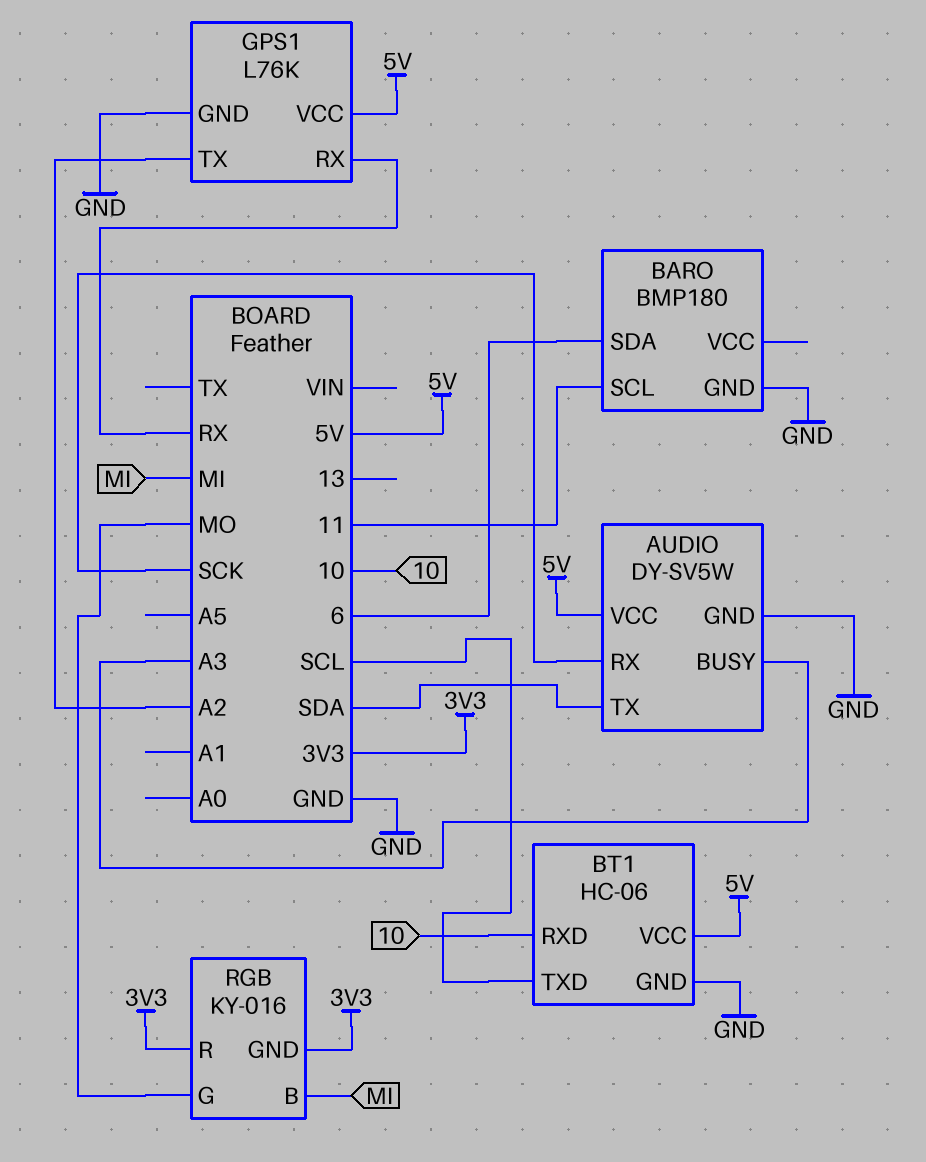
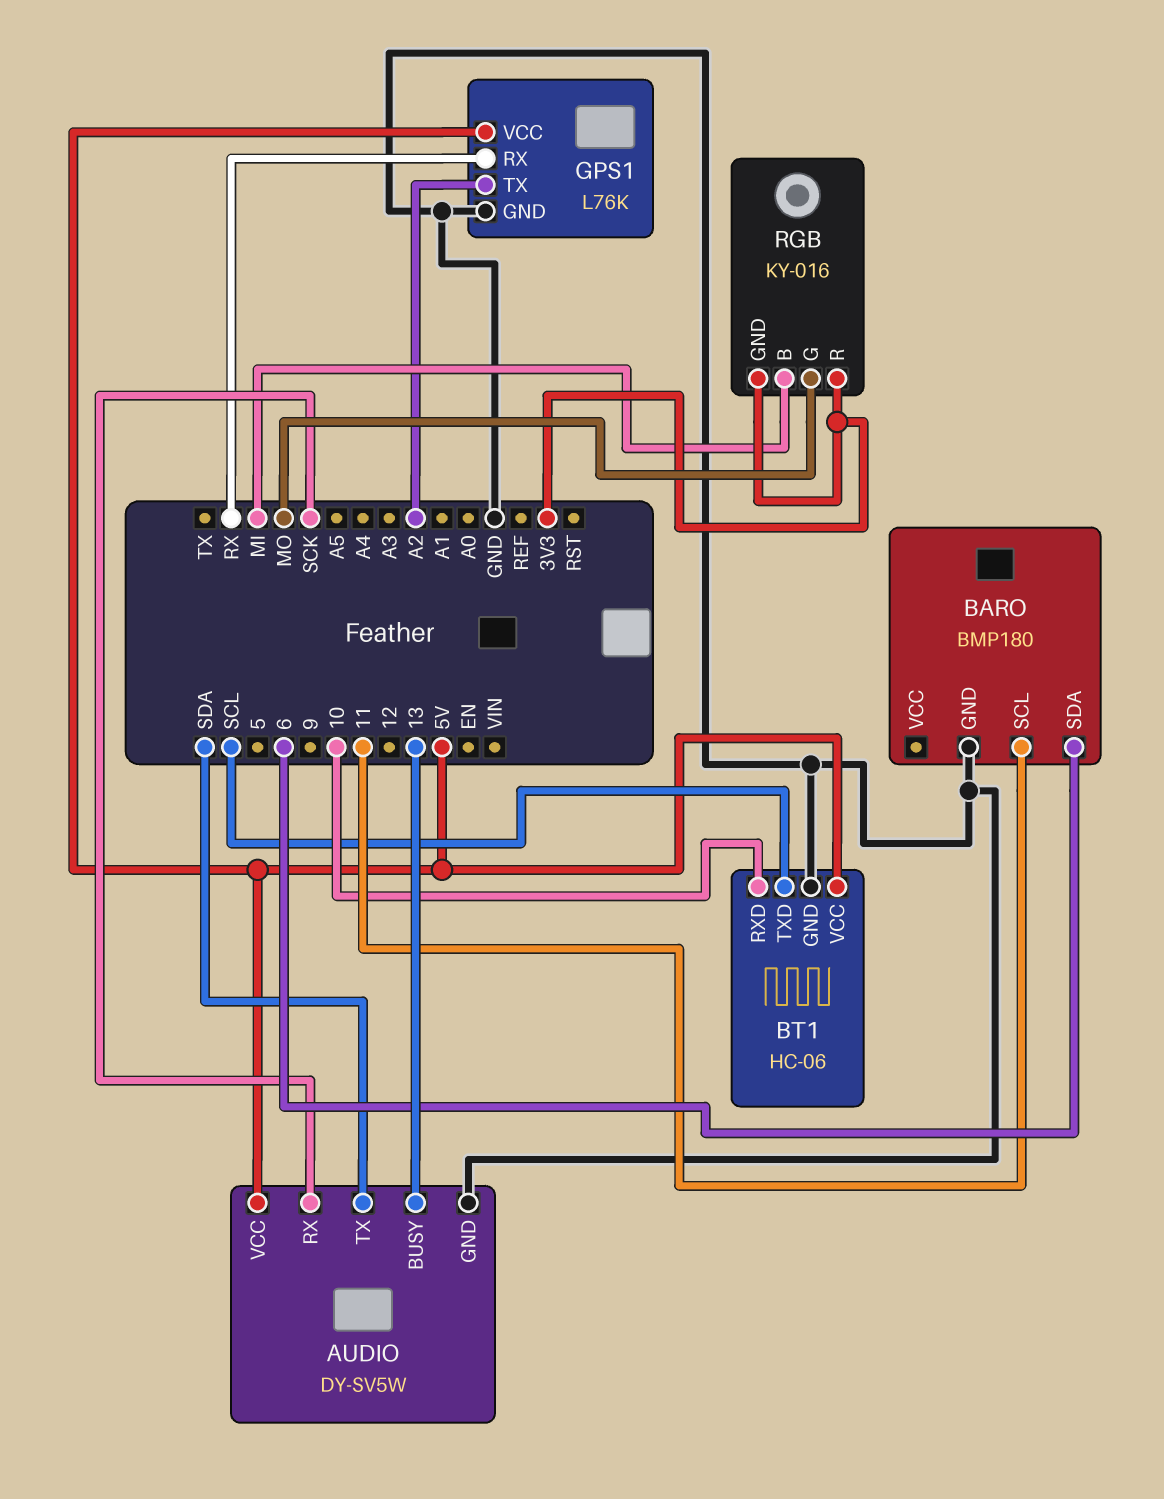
AUDIO pin BUSY: A3 -> 13

